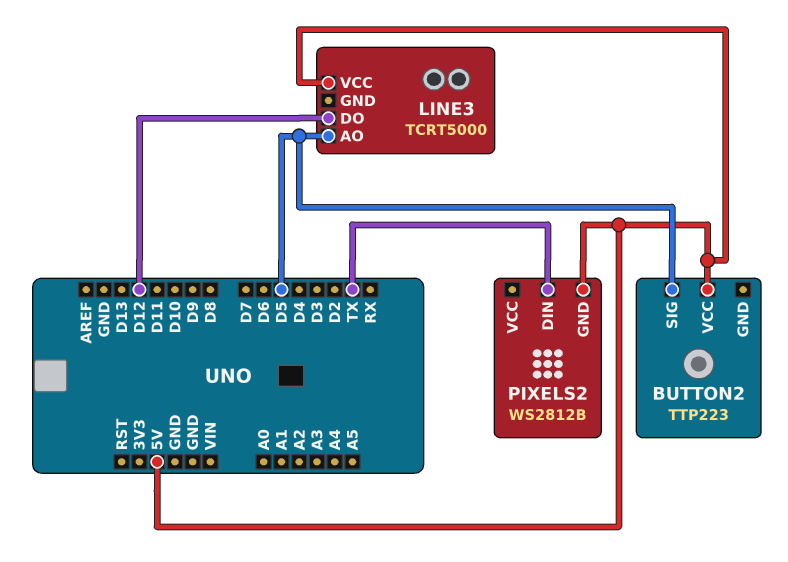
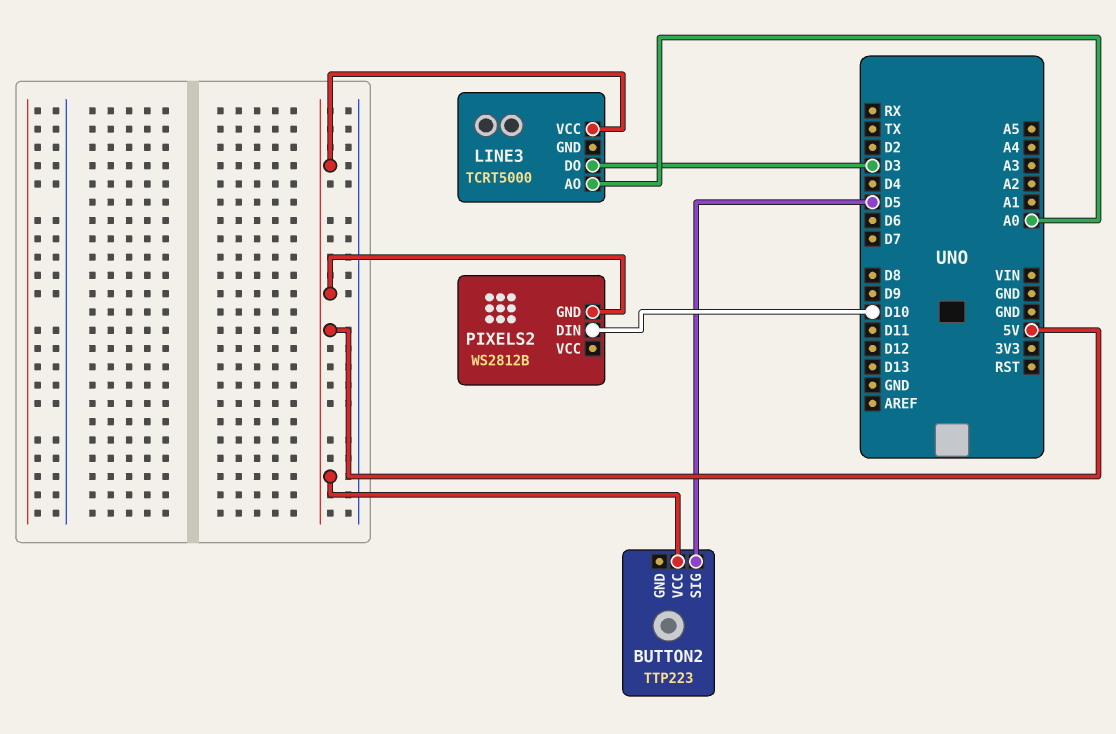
LINE3 pin AO: D5 -> A0
LINE3 pin DO: D12 -> D3
PIXELS2 pin DIN: TX -> D10

